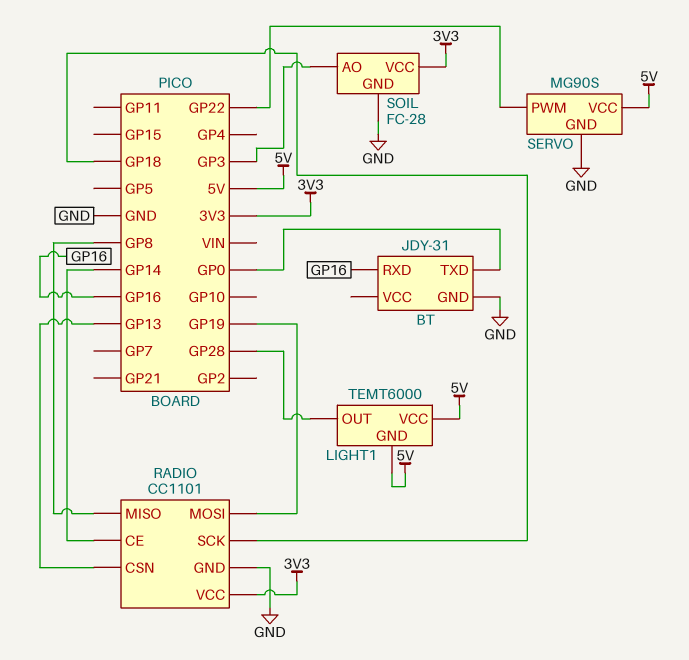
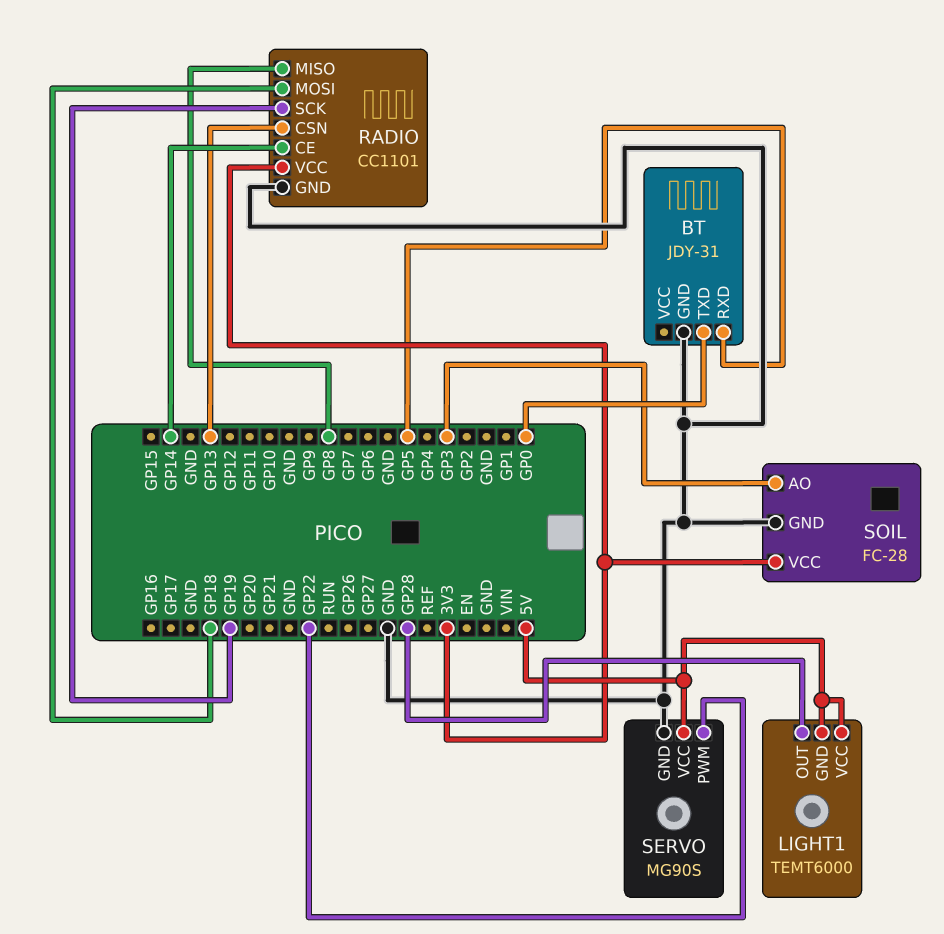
BT pin RXD: GP16 -> GP5
RADIO pin MOSI: GP19 -> GP18
RADIO pin SCK: GP18 -> GP19

